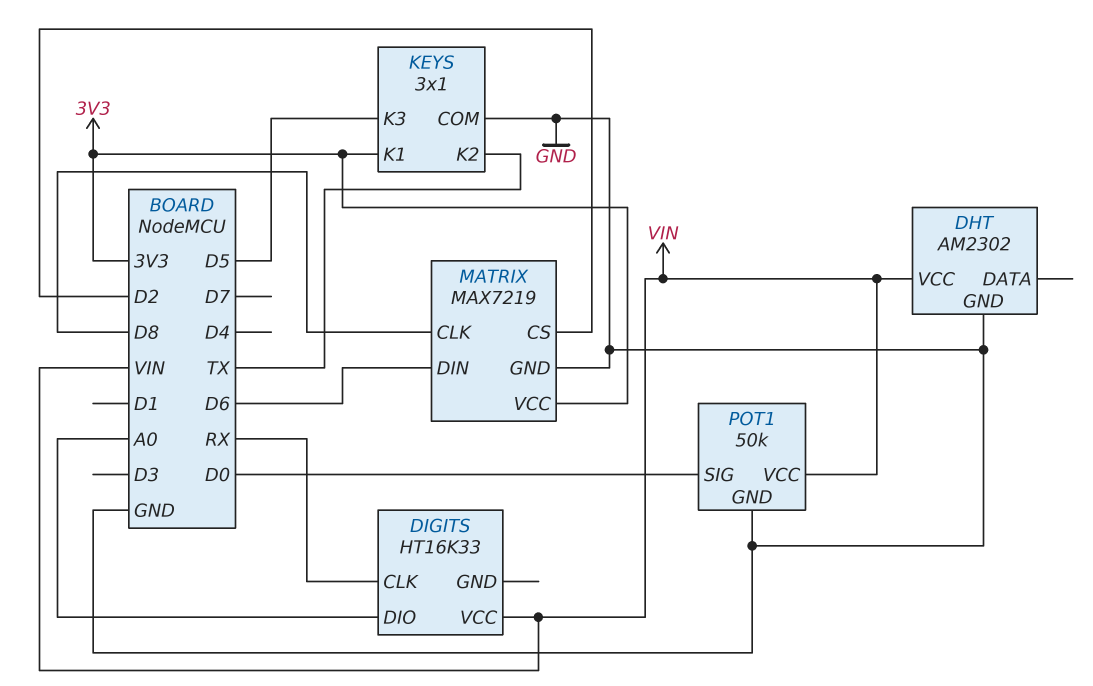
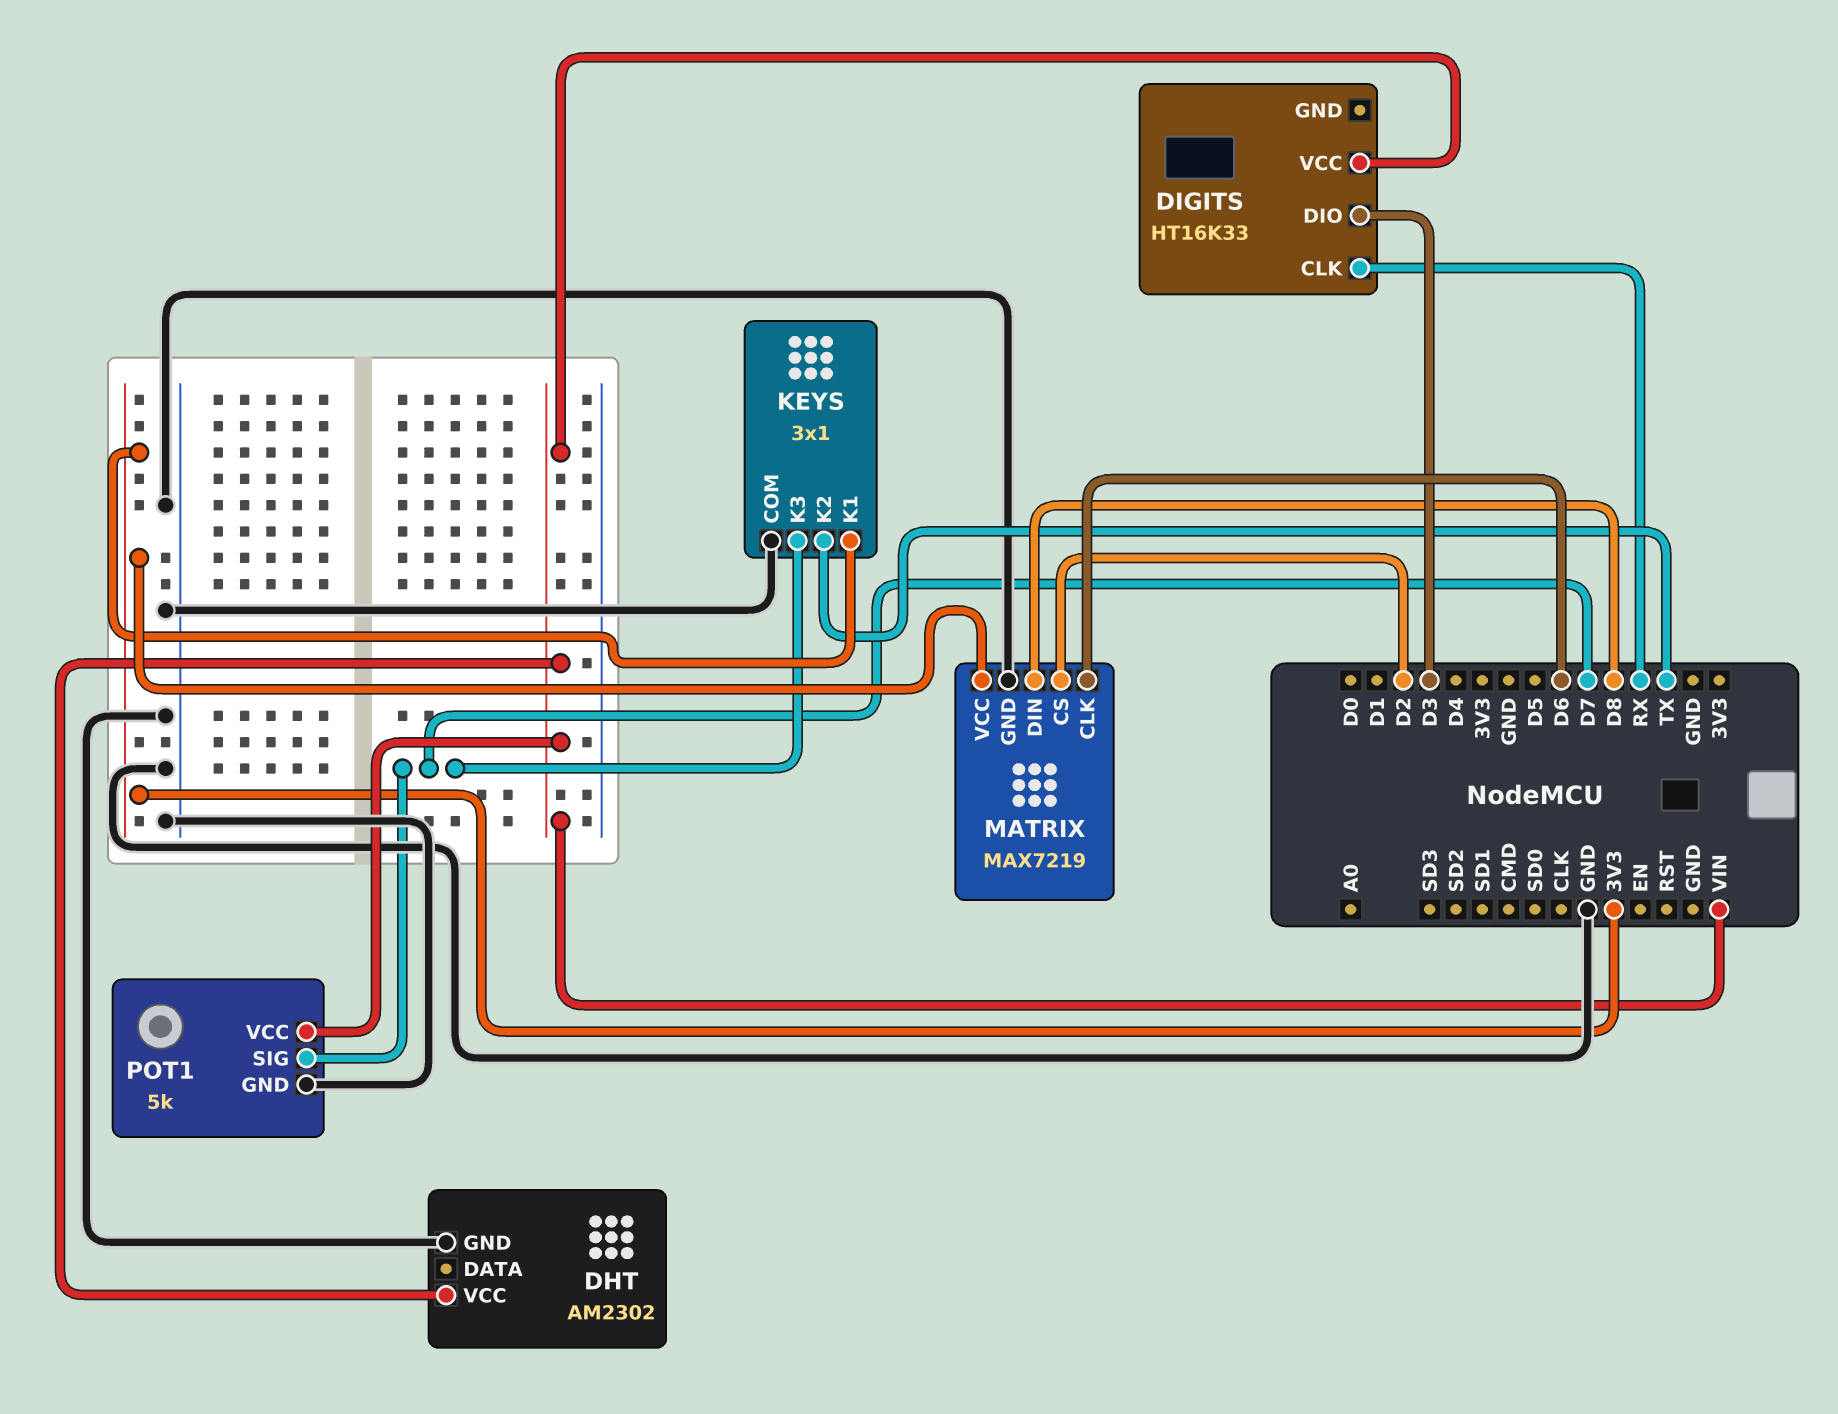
DIGITS pin DIO: A0 -> D3
KEYS pin K3: D5 -> D7
MATRIX pin CLK: D8 -> D6
MATRIX pin DIN: D6 -> D8
POT1: 50k -> 5k
POT1 pin SIG: D0 -> D7

